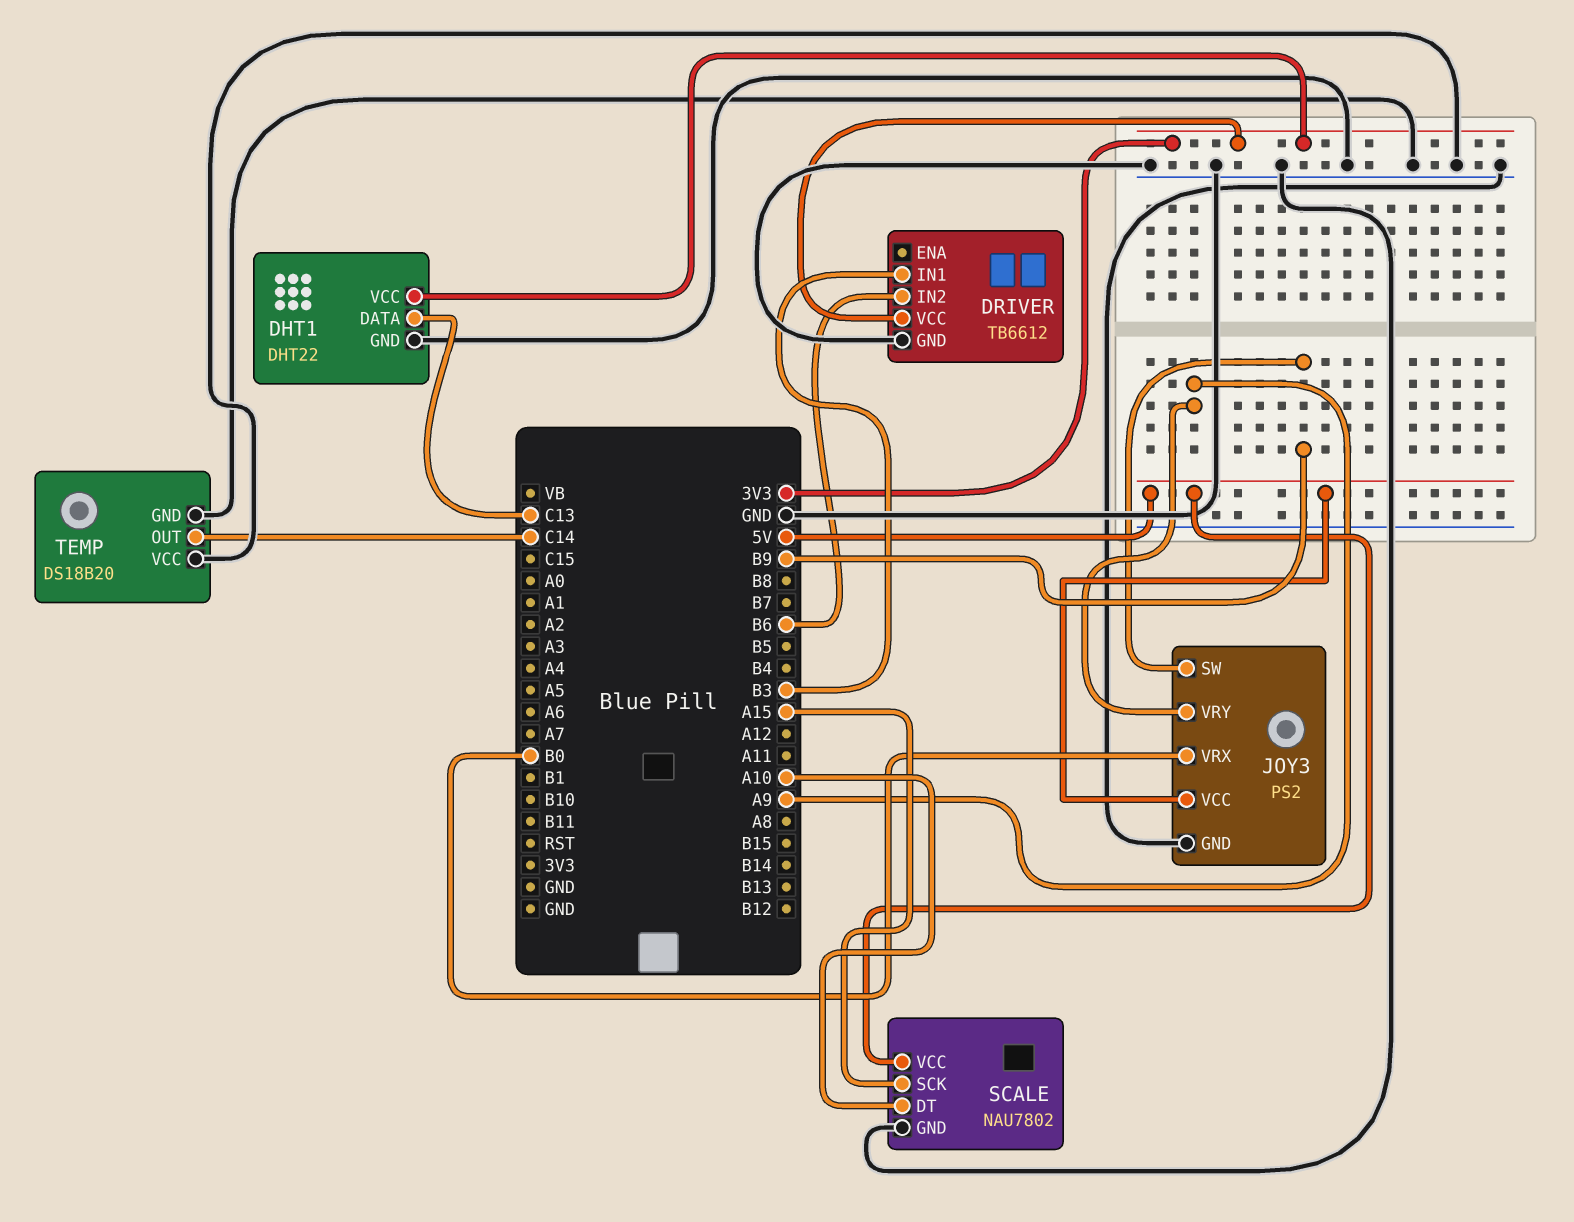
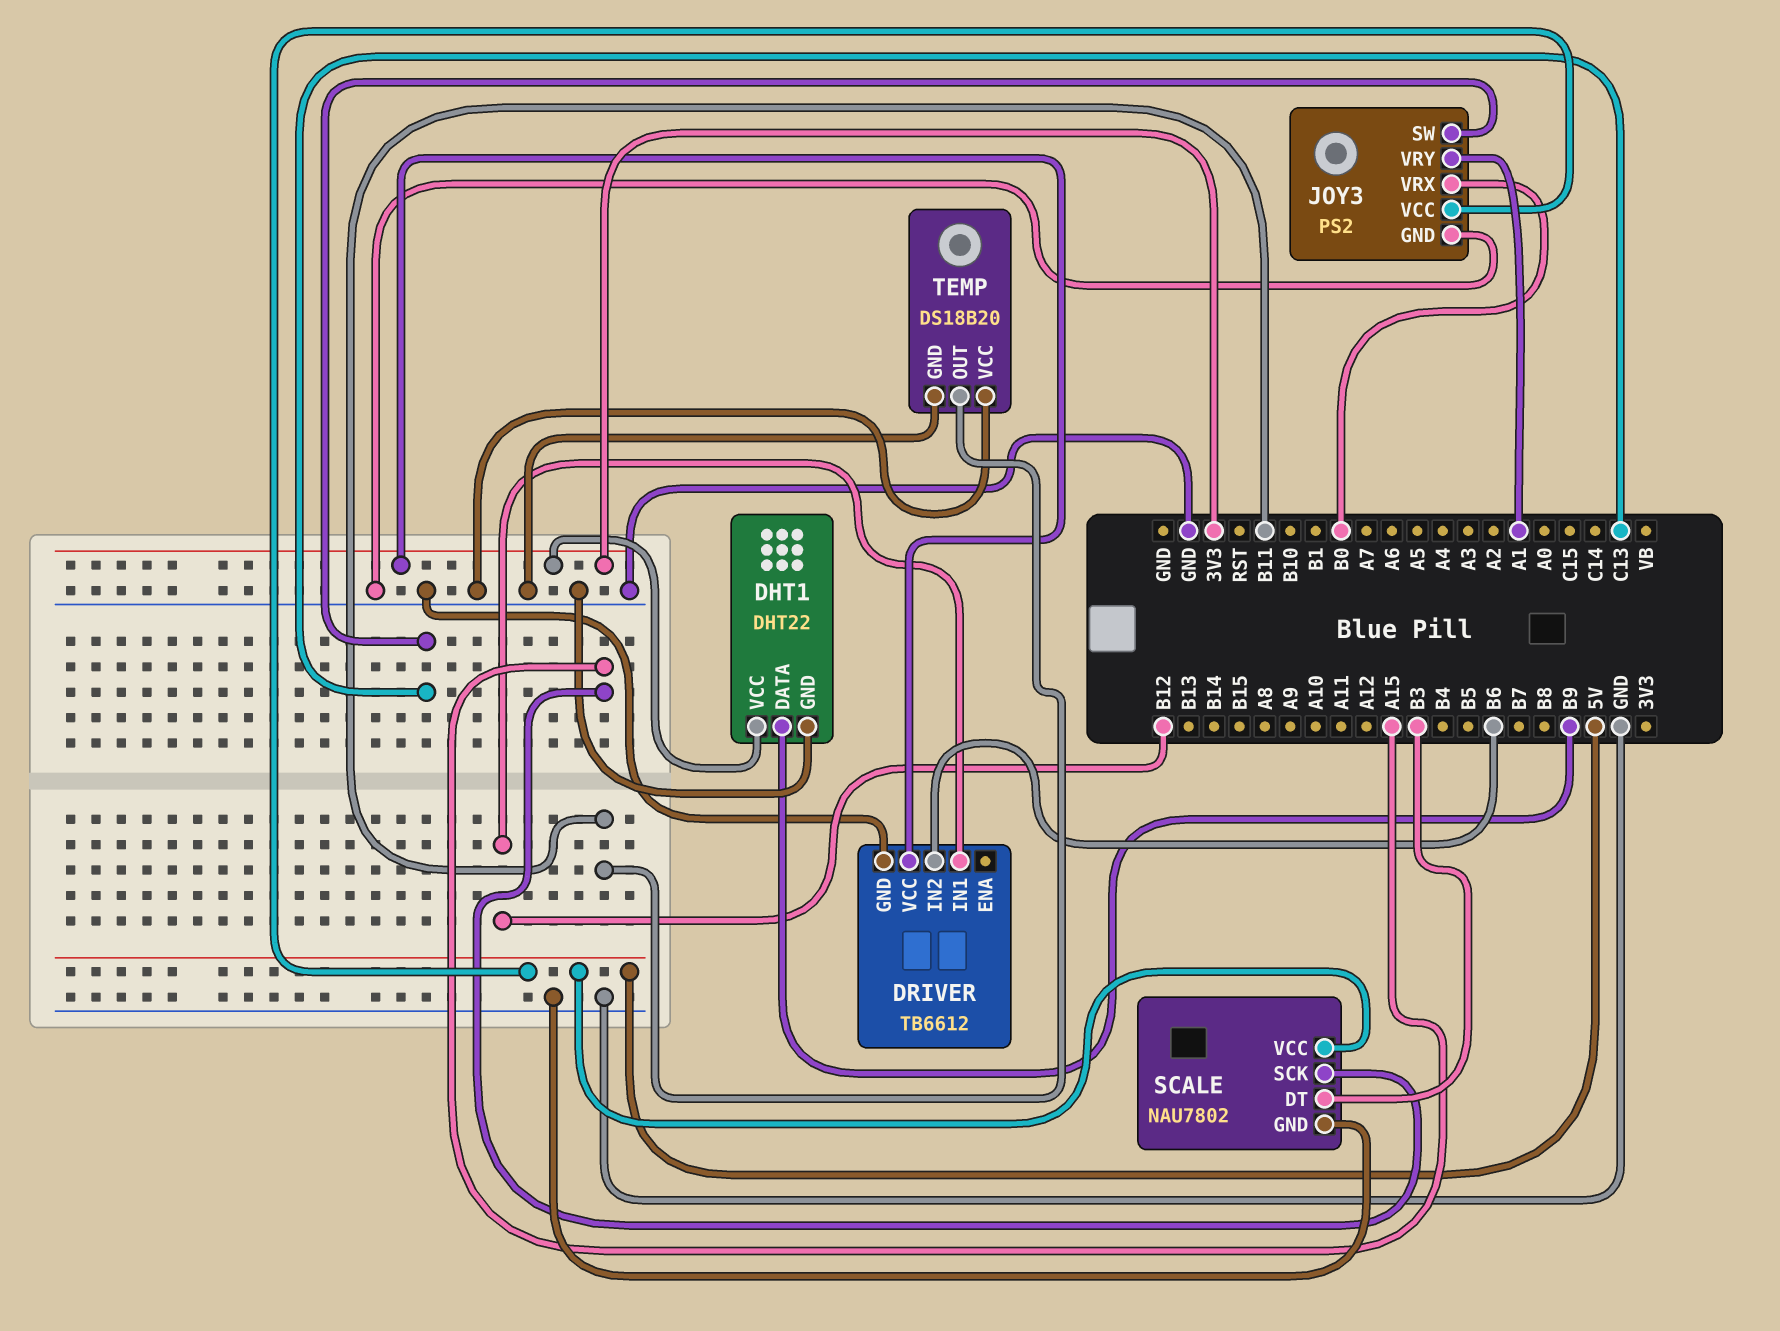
DHT1 pin DATA: C13 -> B9
DRIVER pin IN1: B3 -> B12
JOY3 pin SW: B9 -> C13
JOY3 pin VRY: A9 -> A1
SCALE pin DT: A10 -> B3
TEMP pin OUT: C14 -> B11

